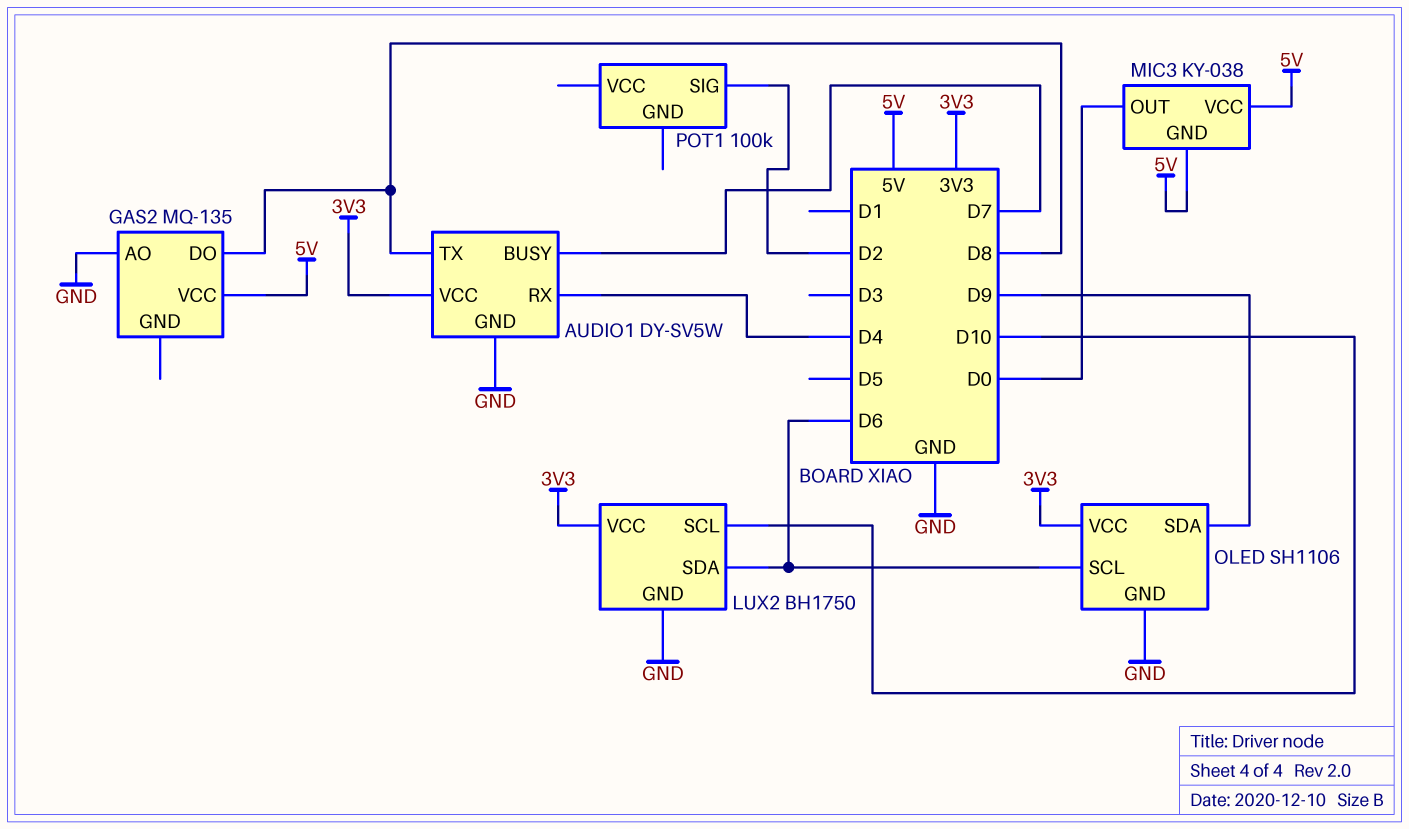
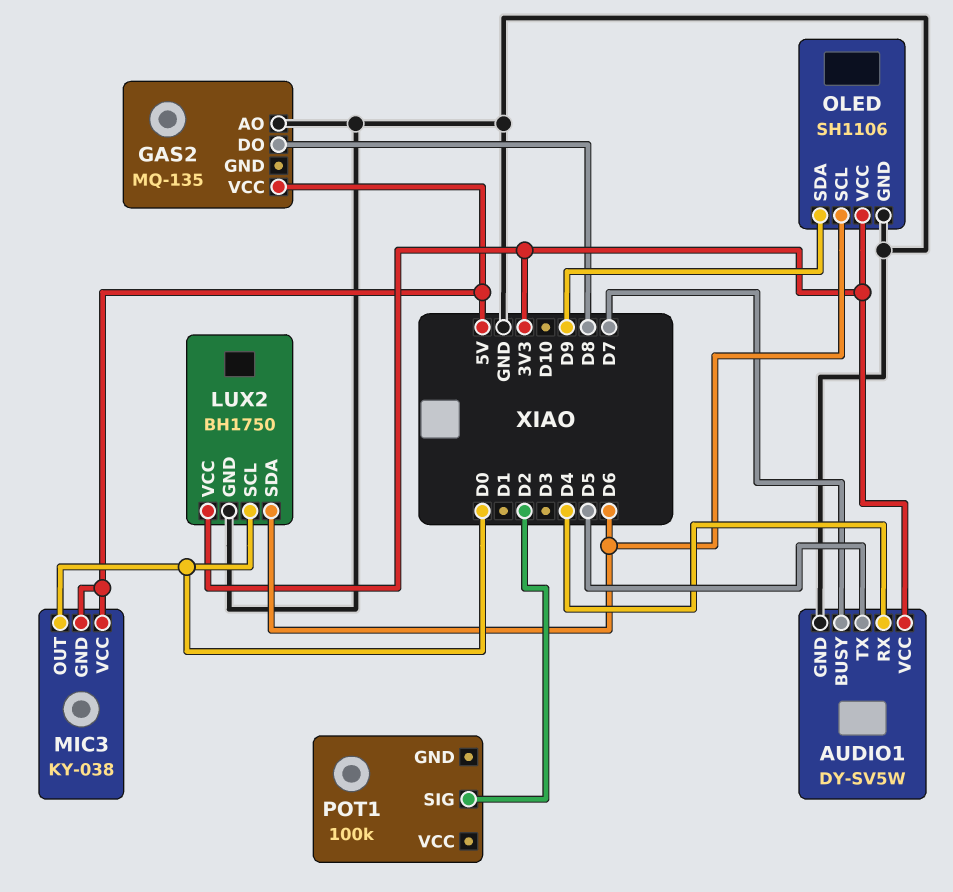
AUDIO1 pin TX: D8 -> D5
LUX2 pin SCL: D10 -> D0

